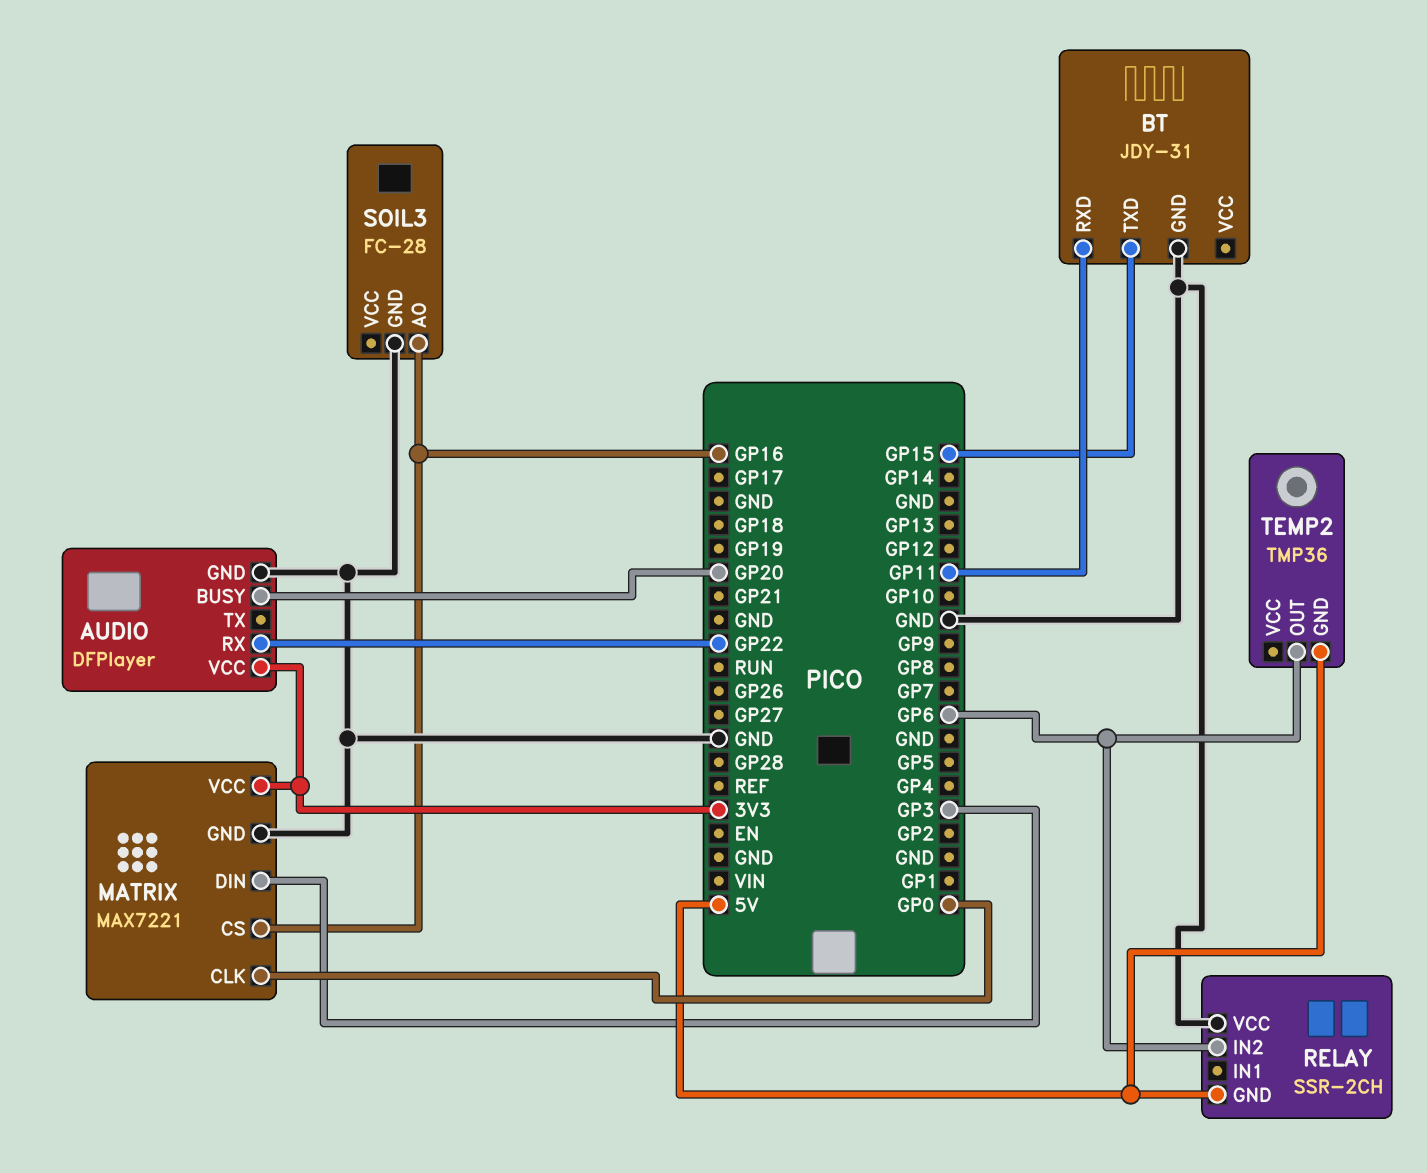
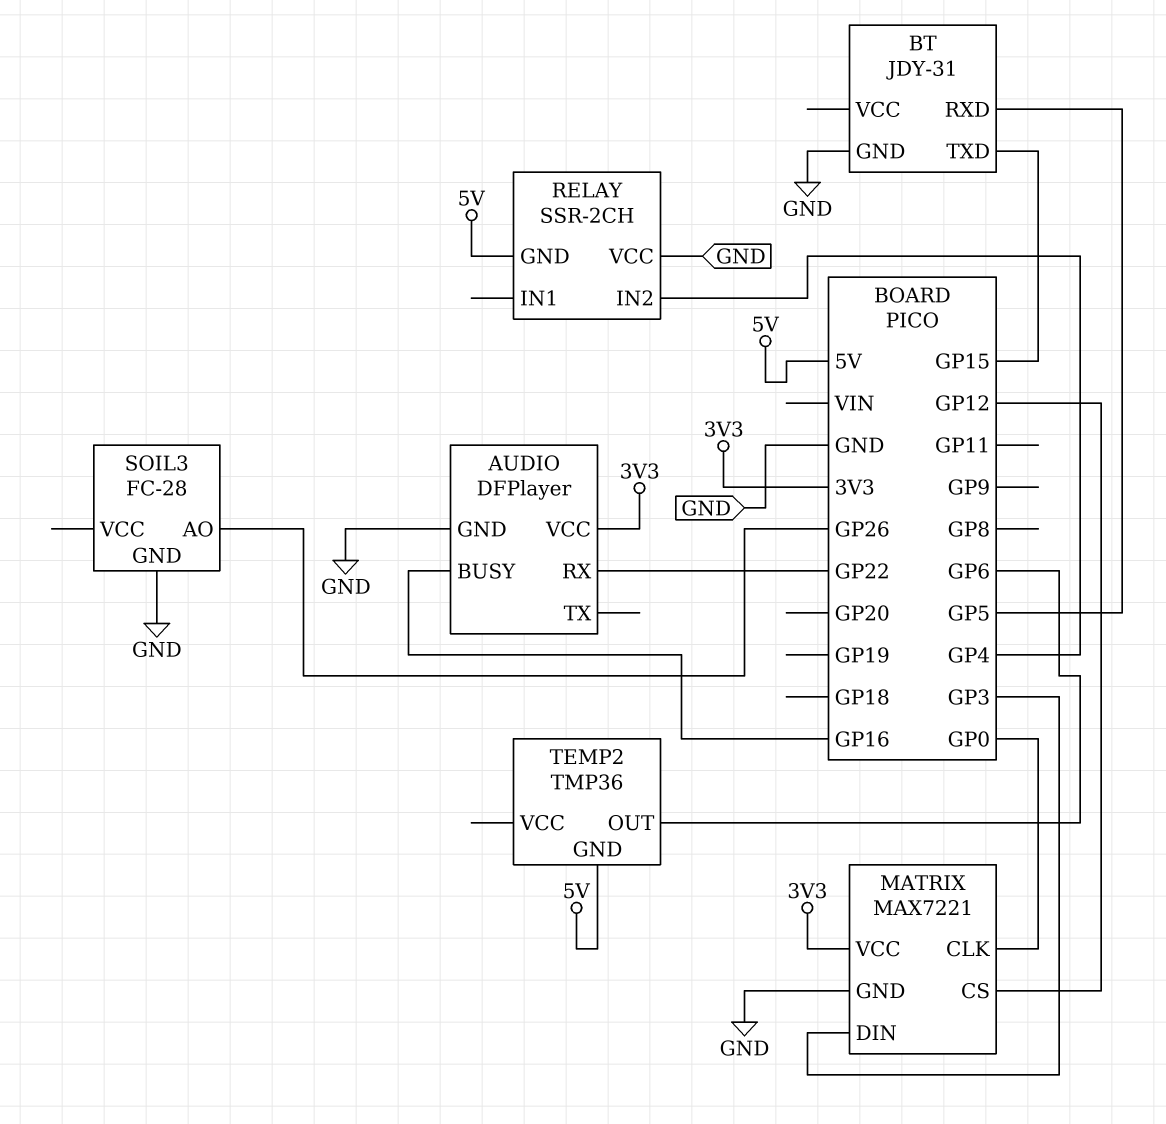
AUDIO pin BUSY: GP20 -> GP16
BT pin RXD: GP11 -> GP5
MATRIX pin CS: GP16 -> GP12
RELAY pin IN2: GP6 -> GP4
SOIL3 pin AO: GP16 -> GP26

